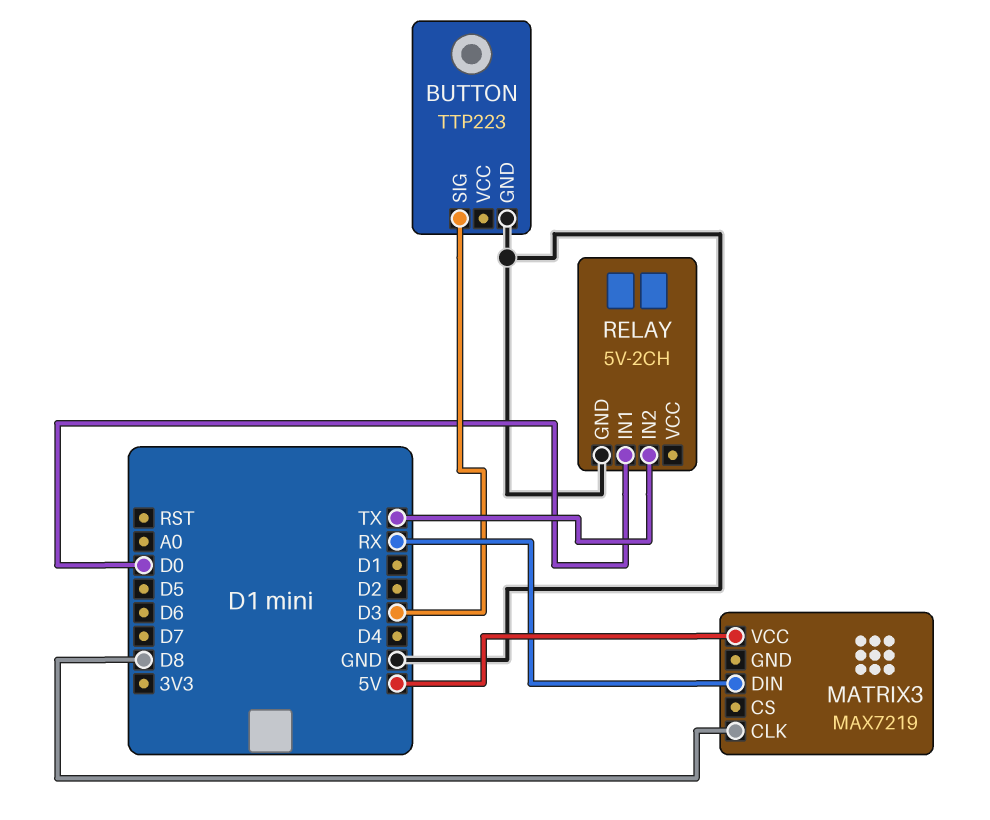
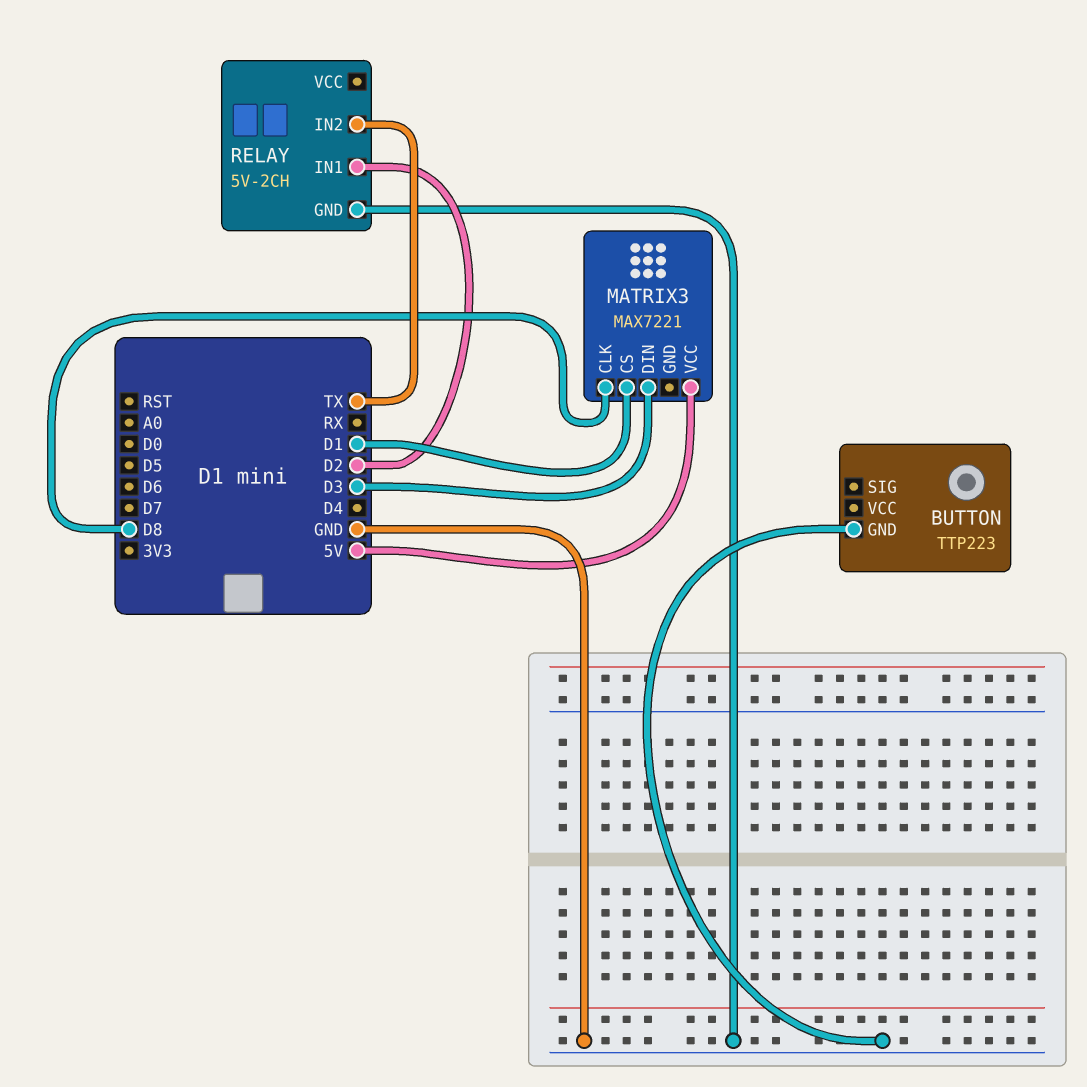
BUTTON pin SIG: D3 -> none
MATRIX3: MAX7219 -> MAX7221
MATRIX3 pin CS: none -> D1
MATRIX3 pin DIN: RX -> D3
RELAY pin IN1: D0 -> D2

